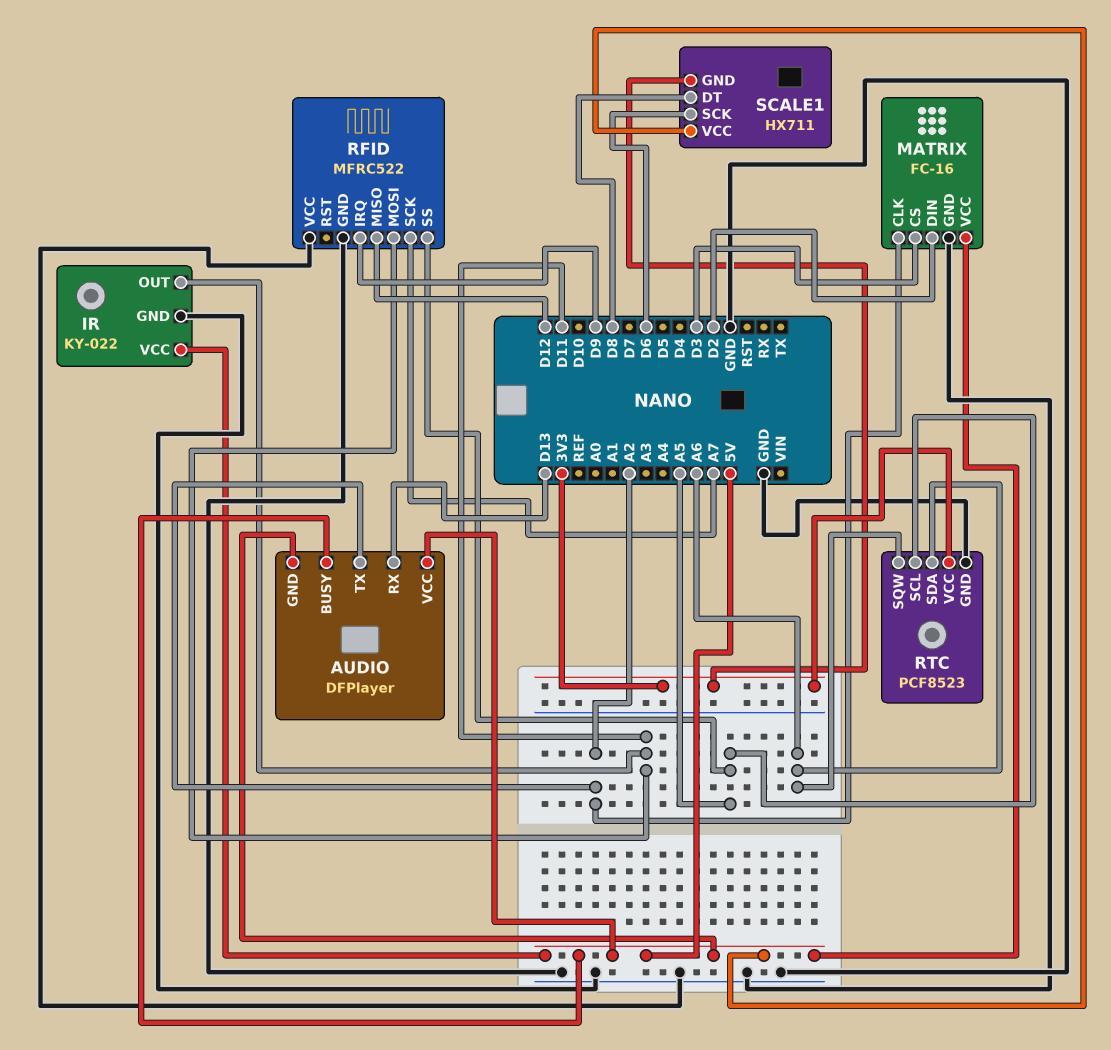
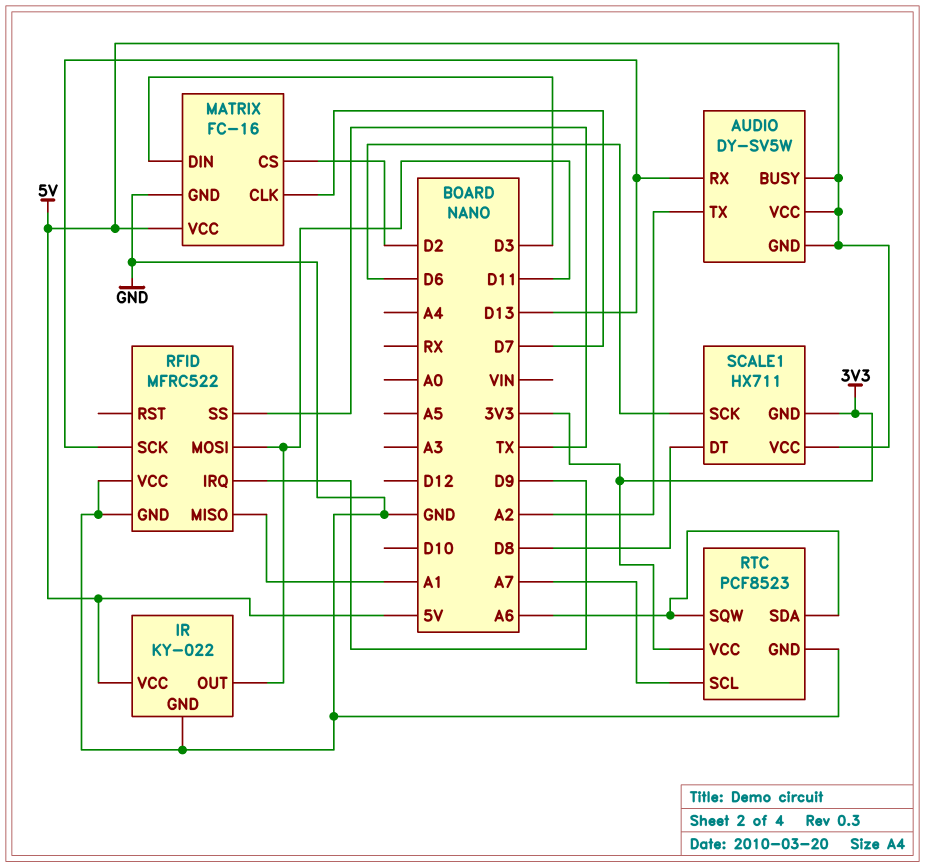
AUDIO: DFPlayer -> DY-SV5W
MATRIX pin CLK: A2 -> D7
MATRIX pin CS: D3 -> D2
MATRIX pin DIN: D2 -> D3
RFID pin MISO: D12 -> A1
RFID pin SCK: A7 -> D13
RFID pin SS: A5 -> TX
RTC pin SCL: A5 -> A7

